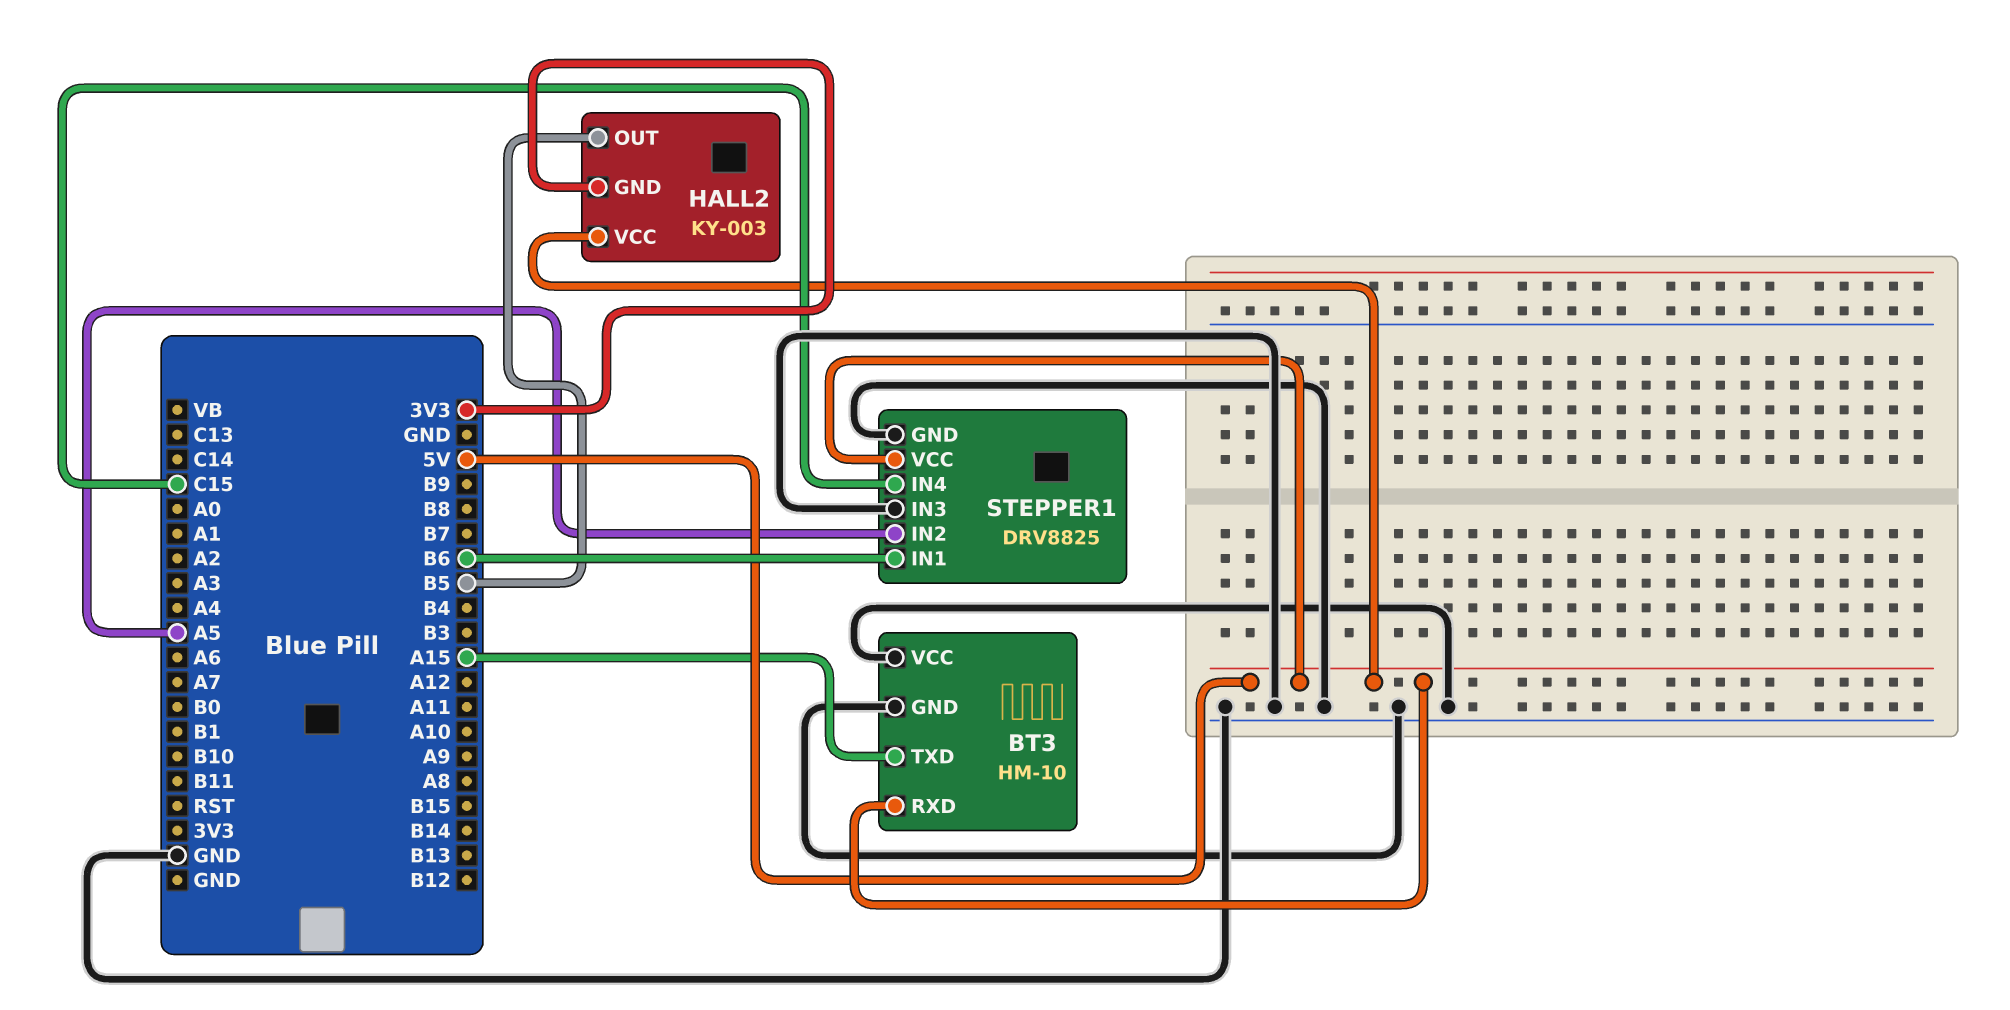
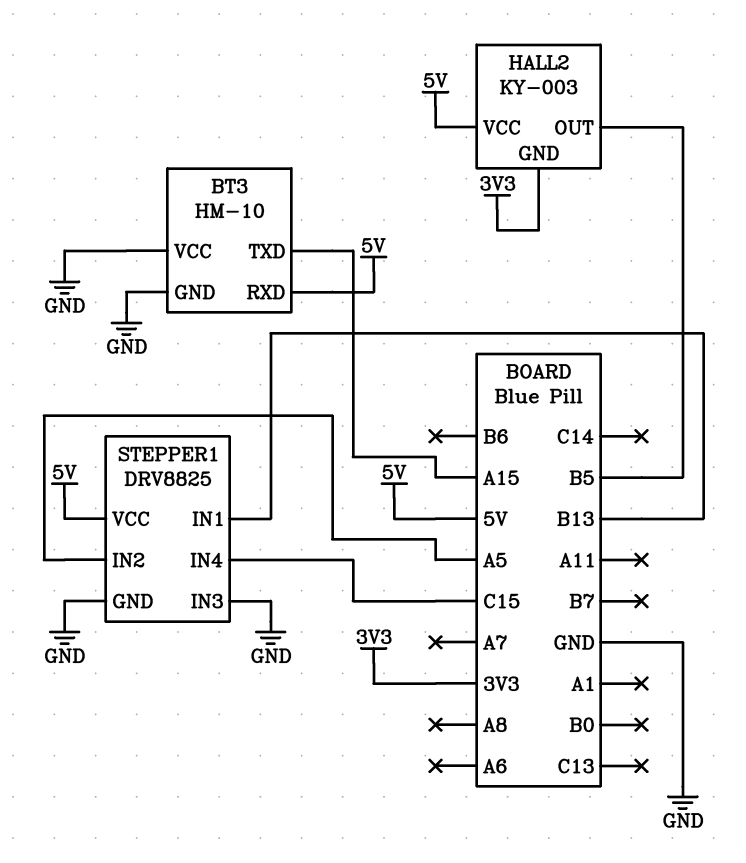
STEPPER1 pin IN1: B6 -> B13

